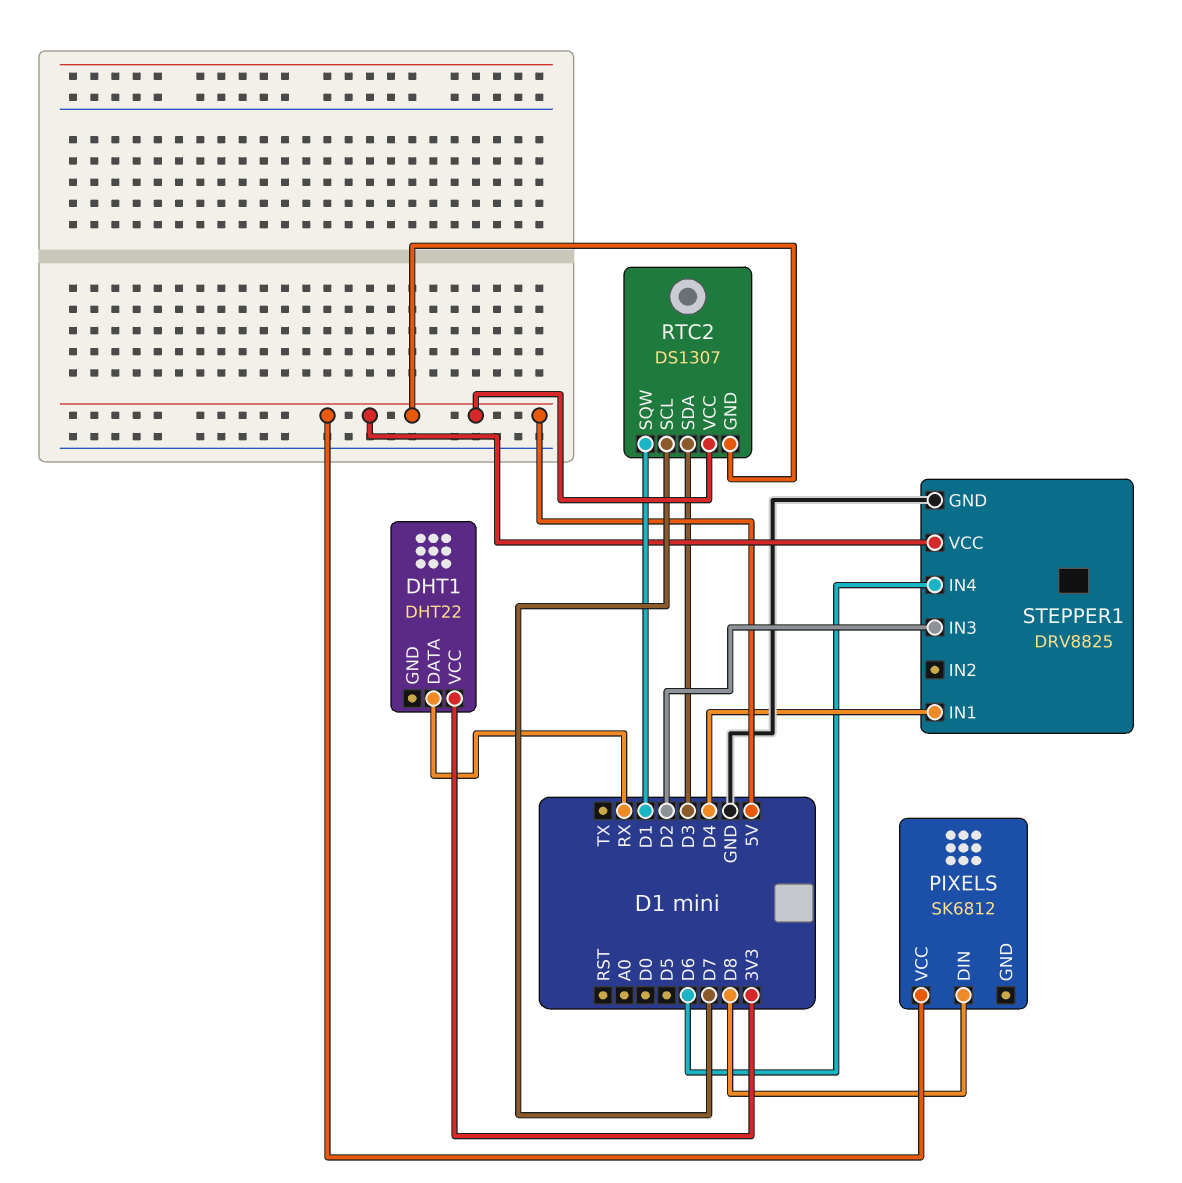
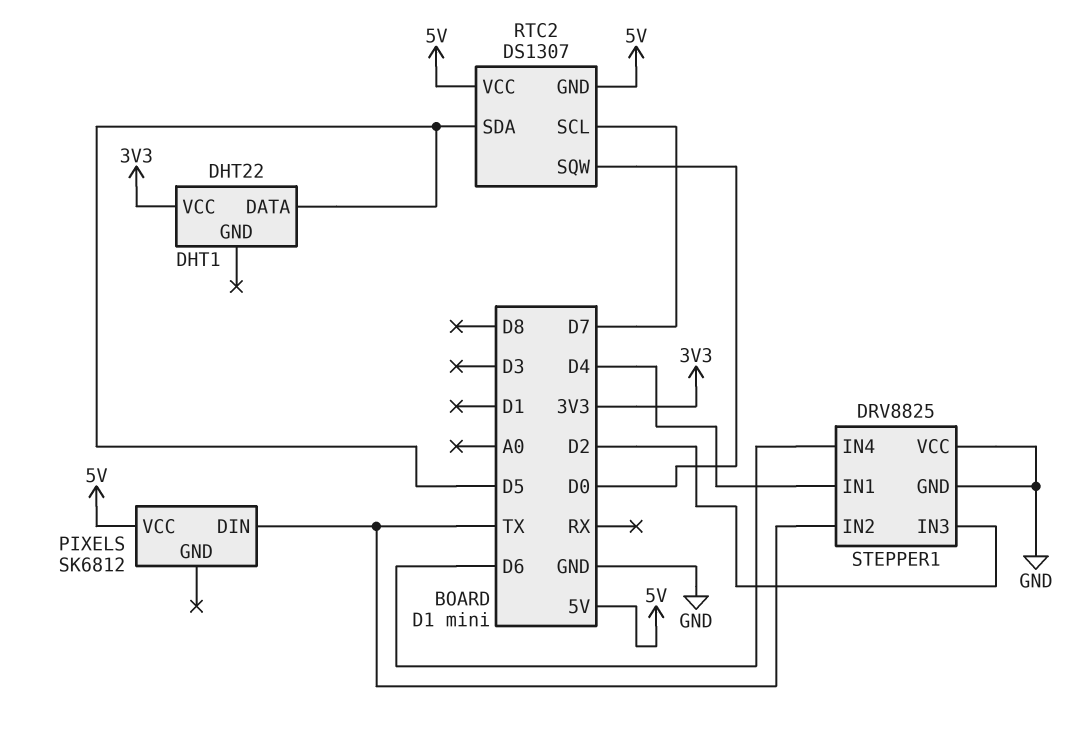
DHT1 pin DATA: RX -> D5
PIXELS pin DIN: D8 -> TX
RTC2 pin SDA: D3 -> D5
RTC2 pin SQW: D1 -> D0
STEPPER1 pin IN2: none -> TX
STEPPER1 pin VCC: 5V -> GND

